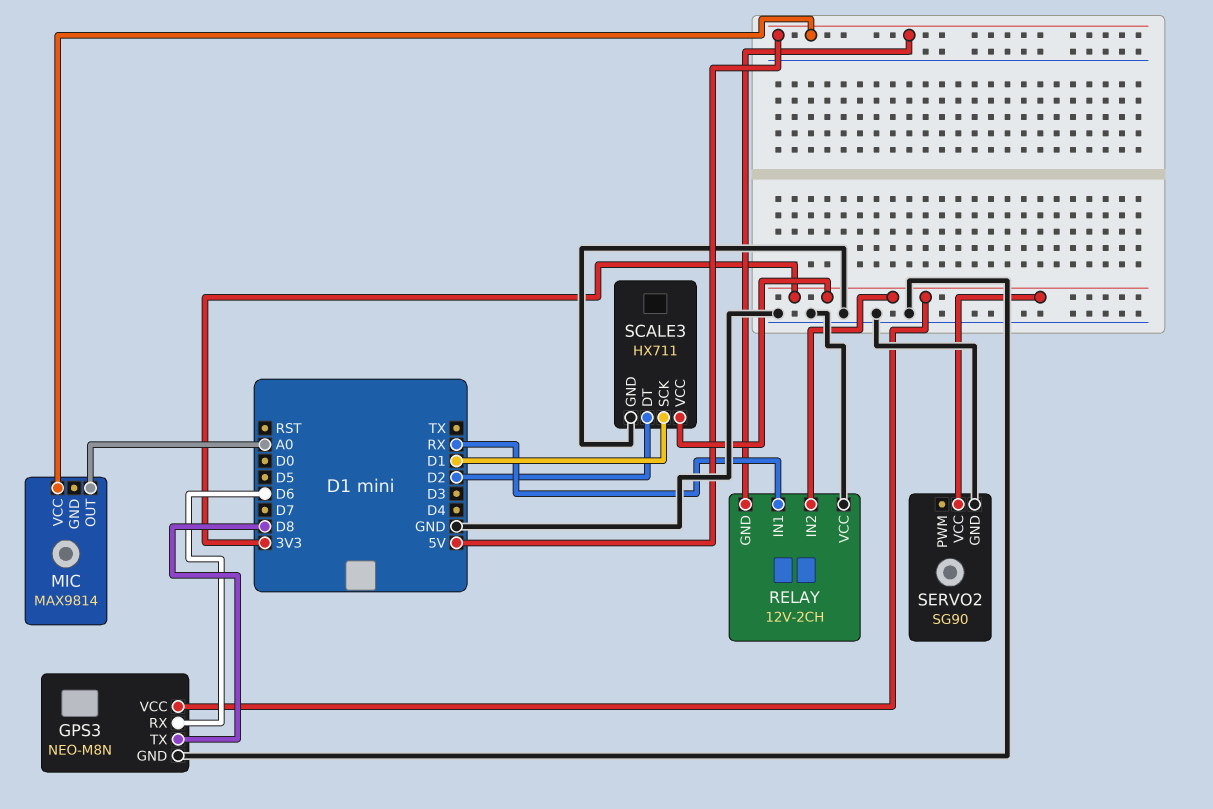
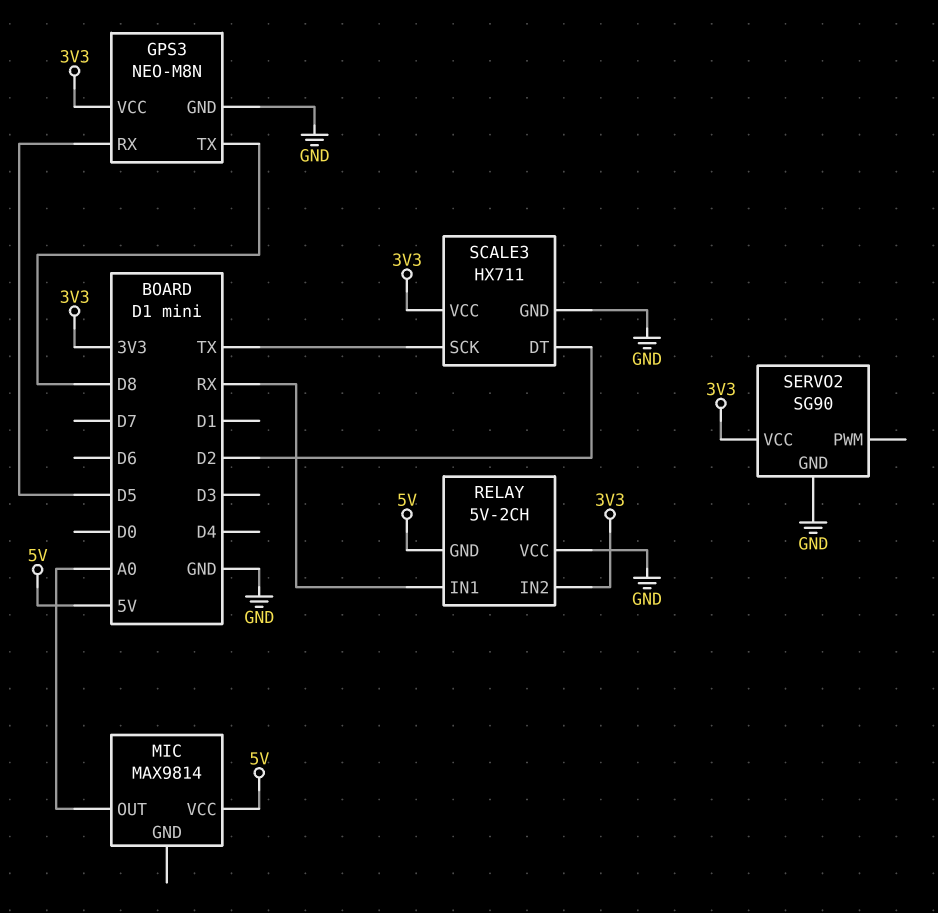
GPS3 pin RX: D6 -> D5
RELAY: 12V-2CH -> 5V-2CH
SCALE3 pin SCK: D1 -> TX

